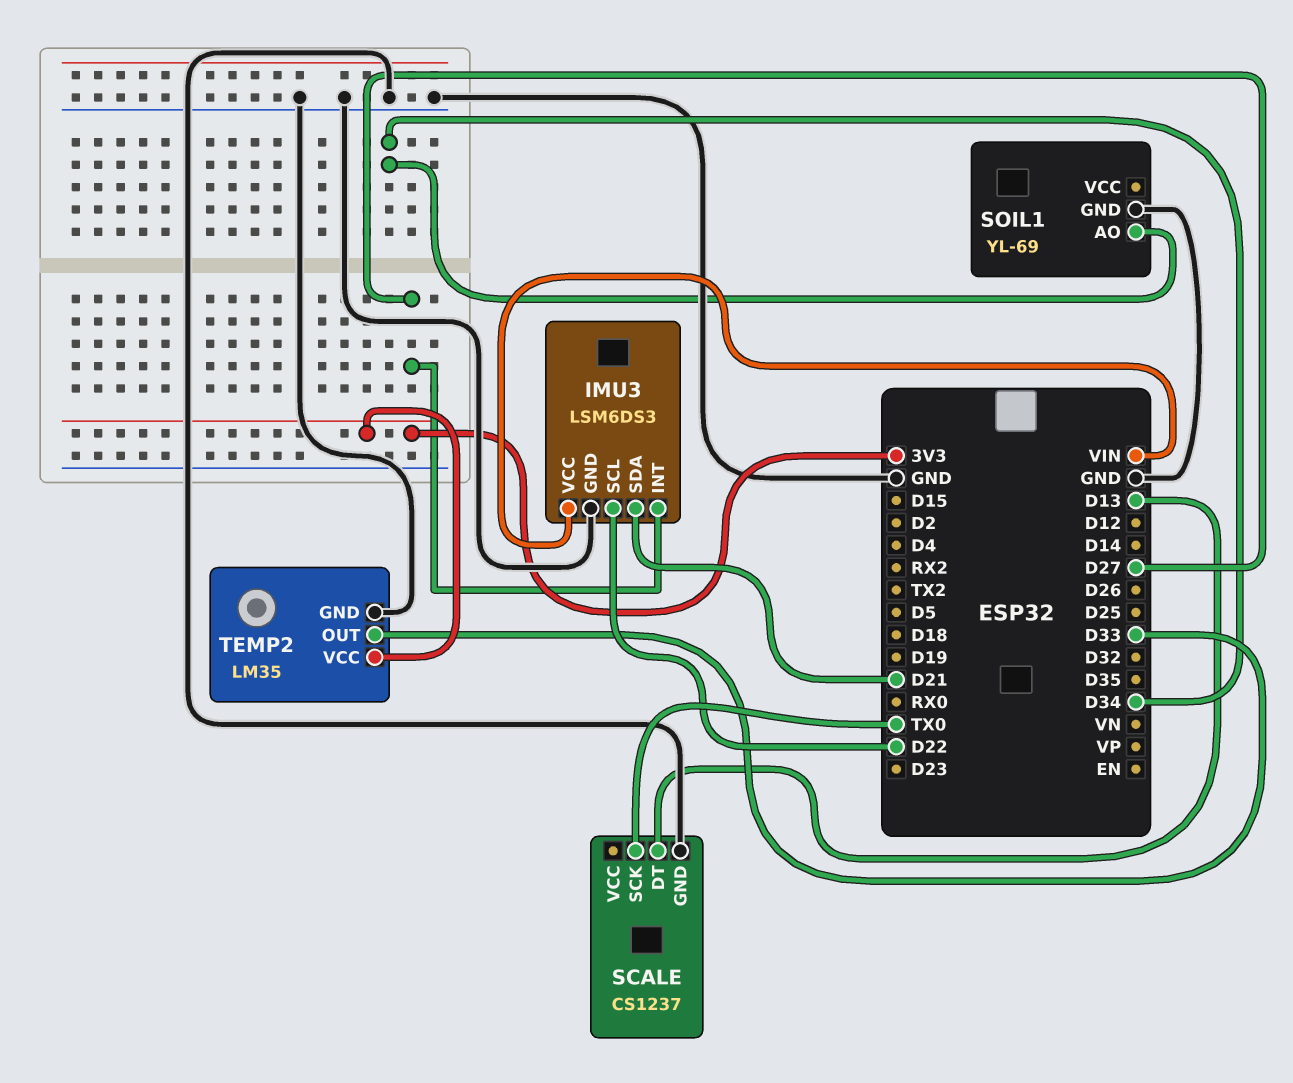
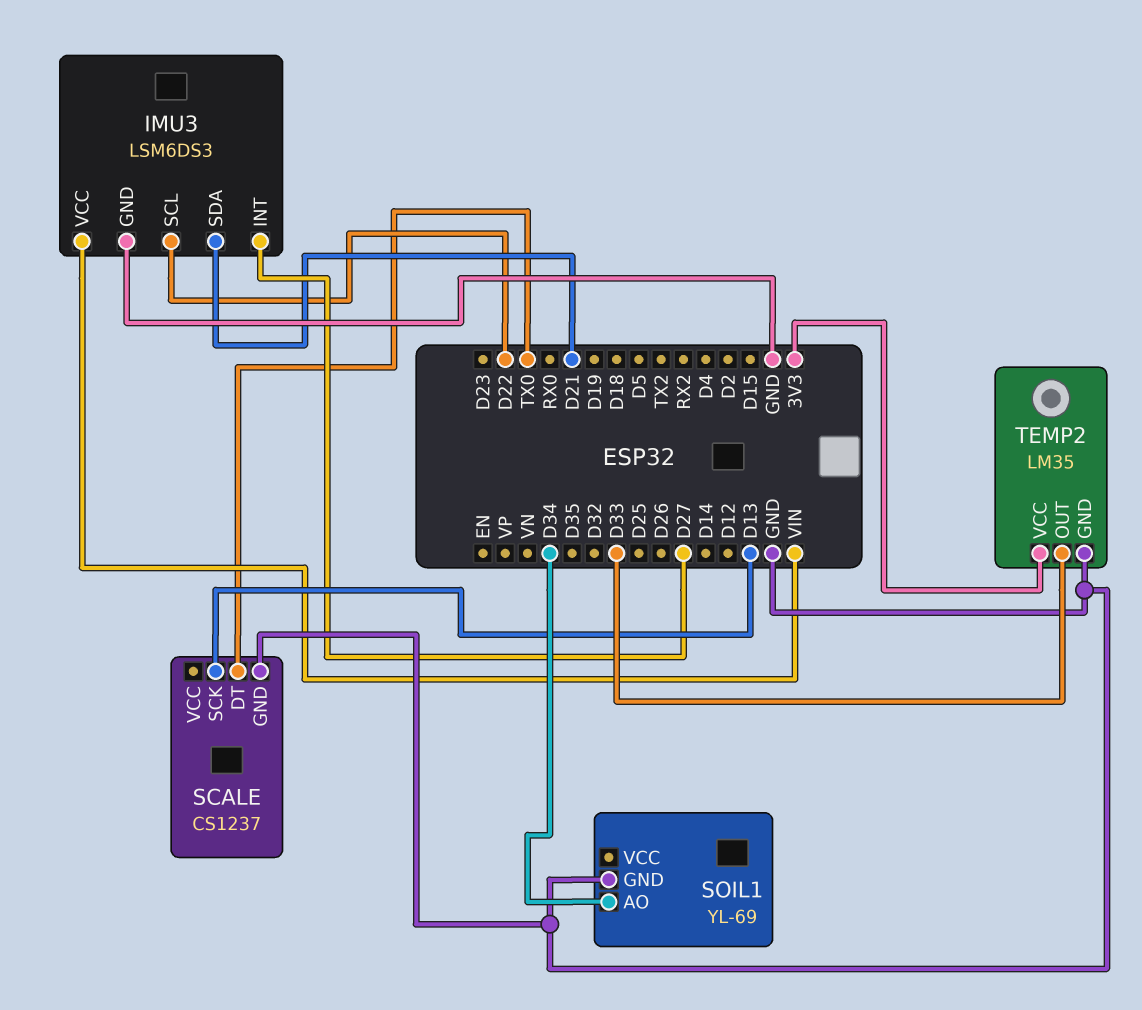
SCALE pin DT: D13 -> TX0
SCALE pin SCK: TX0 -> D13

